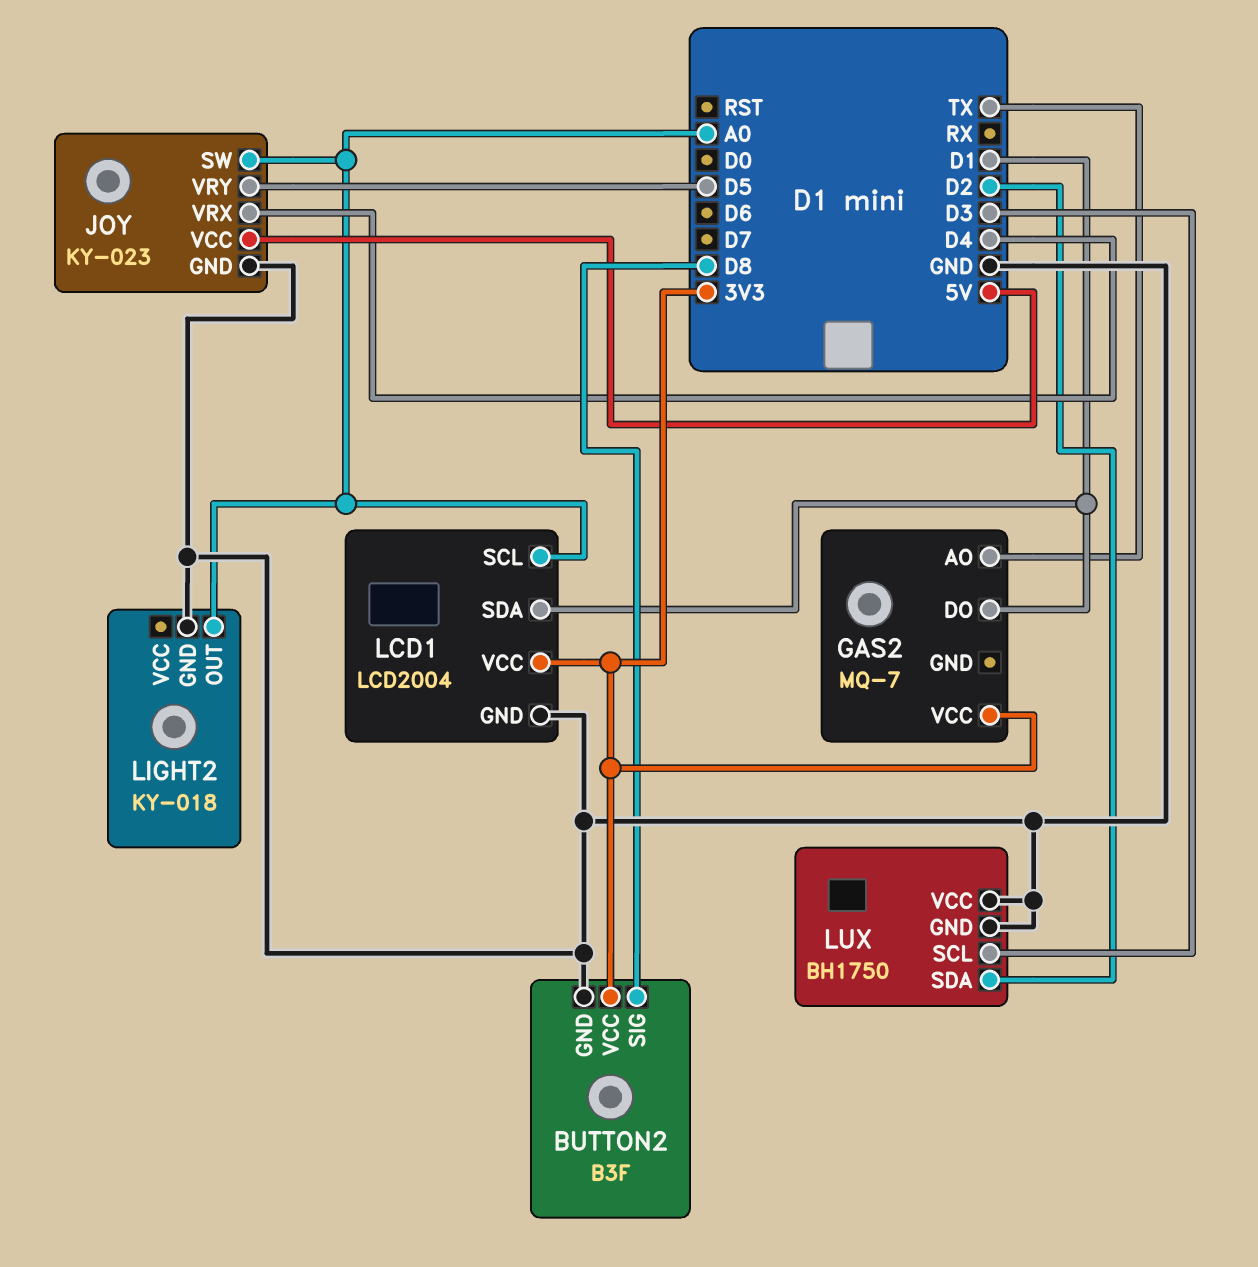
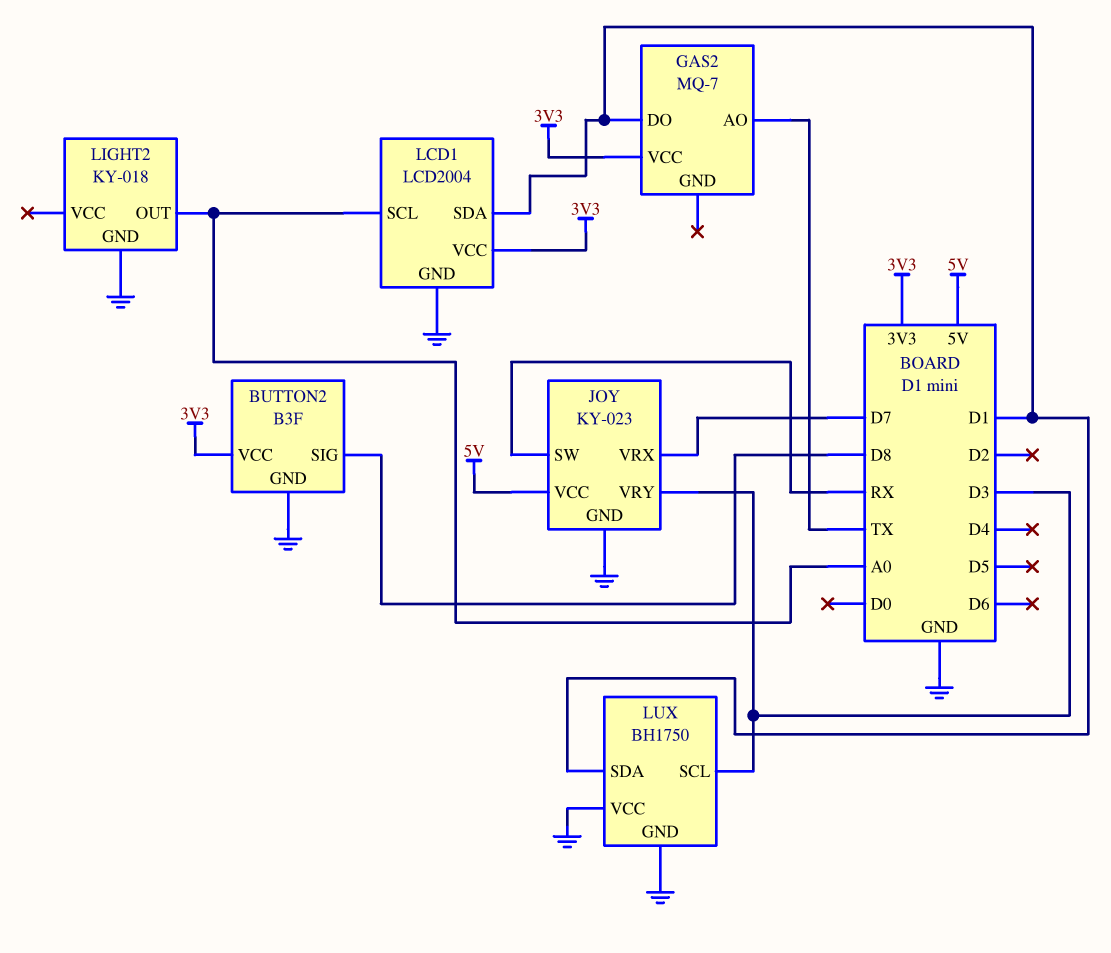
JOY pin SW: A0 -> RX
JOY pin VRX: D4 -> D7
JOY pin VRY: D5 -> D3
LUX pin SDA: D2 -> D1

